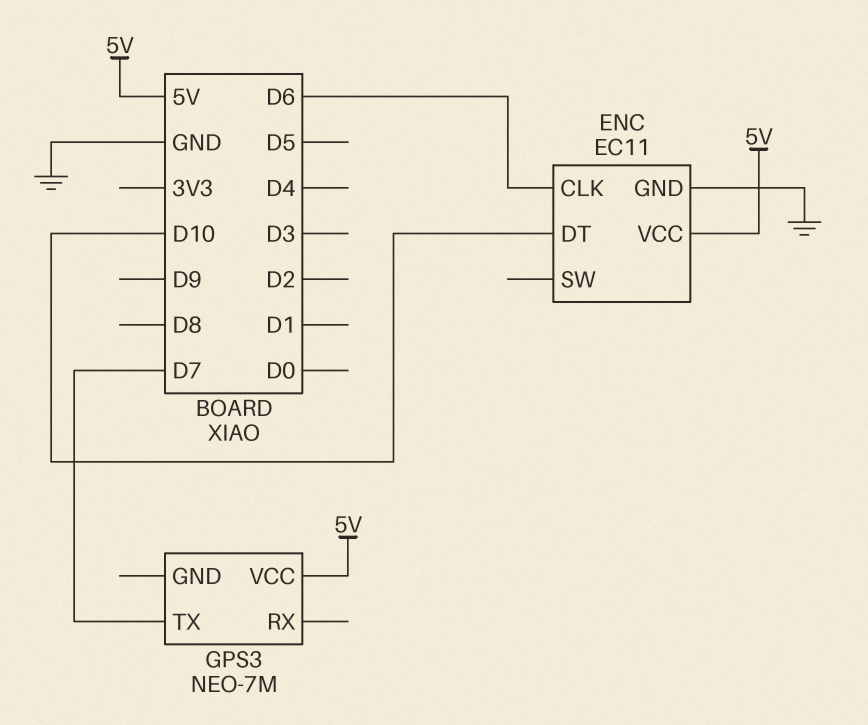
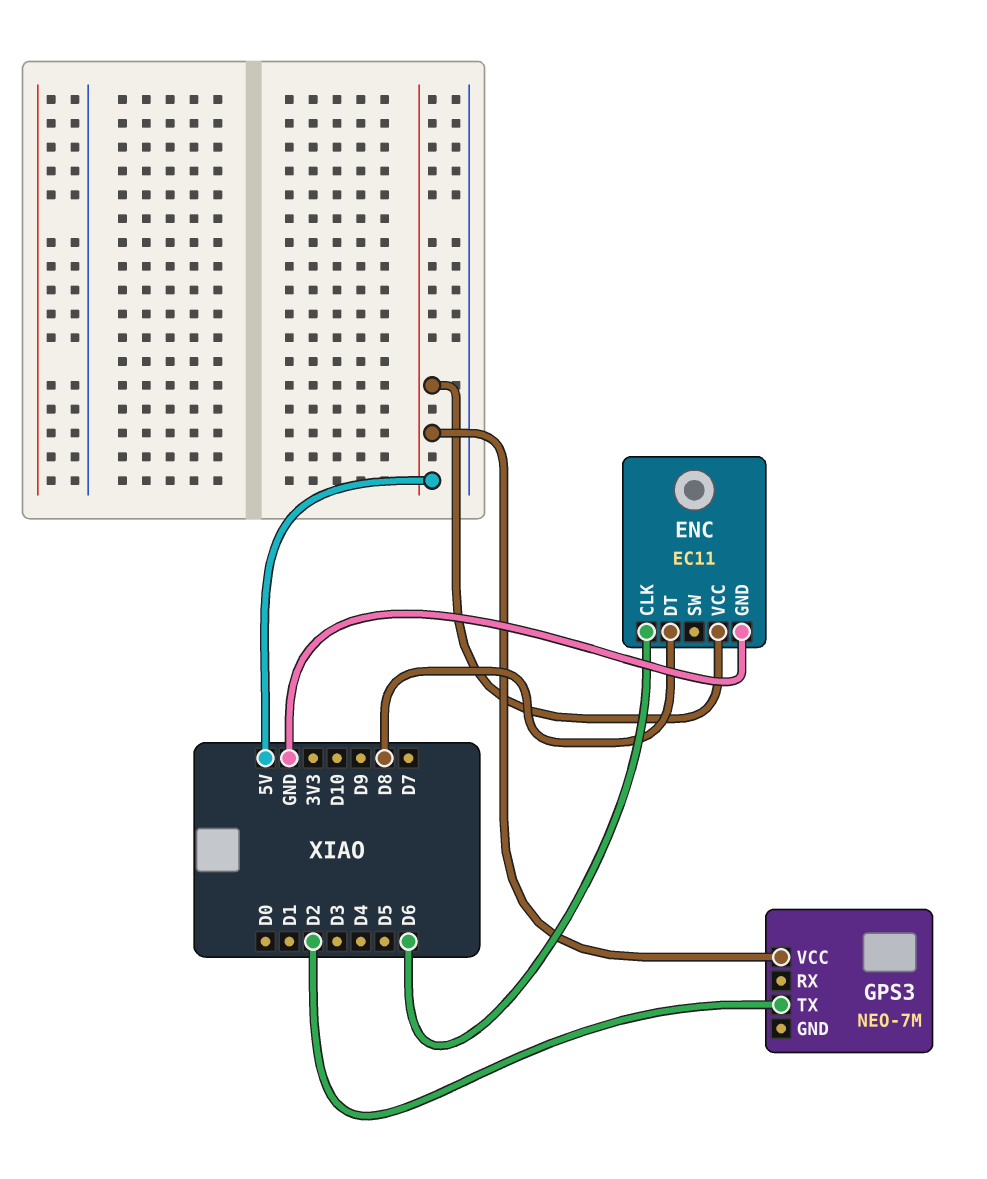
ENC pin DT: D10 -> D8
GPS3 pin TX: D7 -> D2

